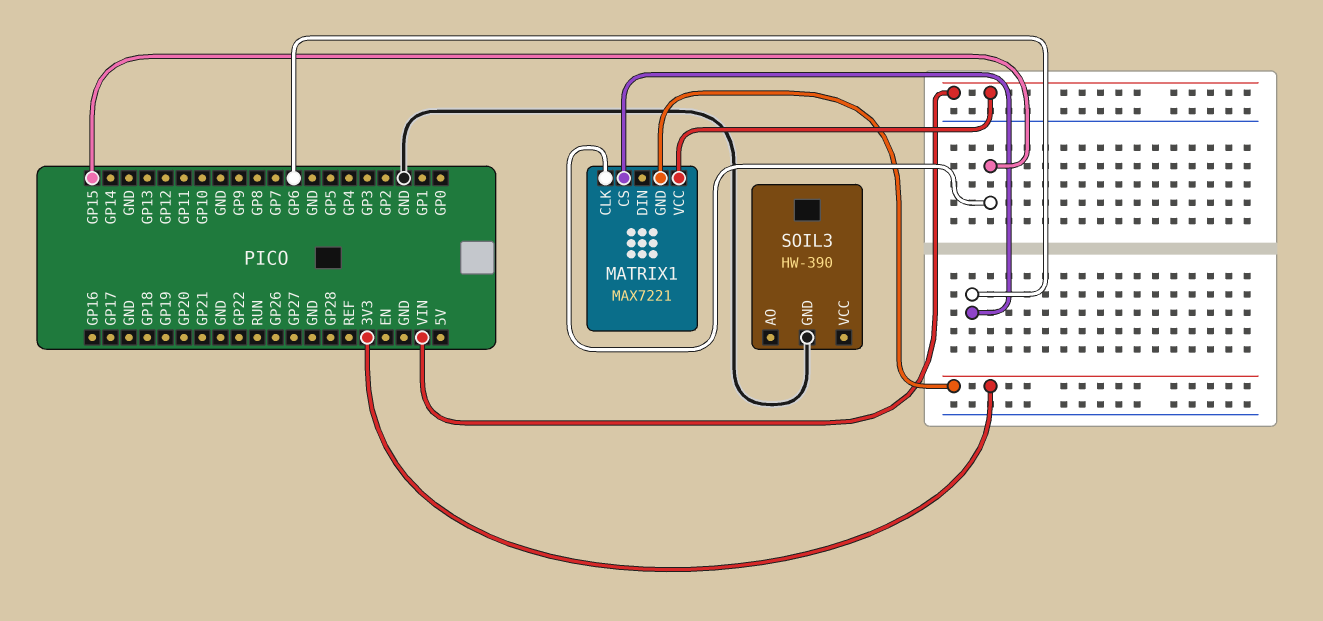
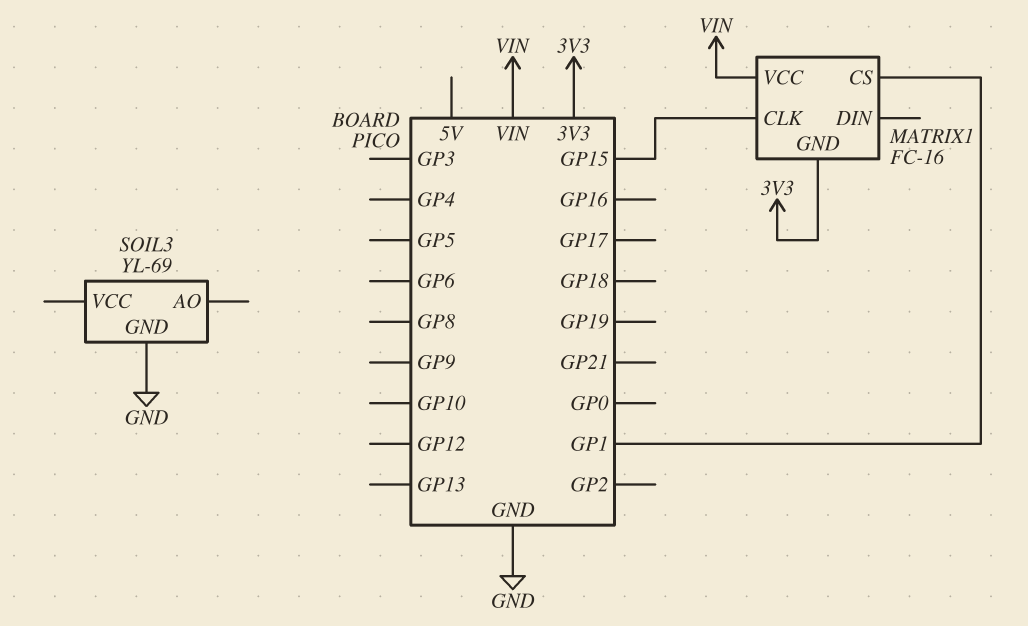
MATRIX1: MAX7221 -> FC-16
MATRIX1 pin CS: GP6 -> GP1
SOIL3: HW-390 -> YL-69

